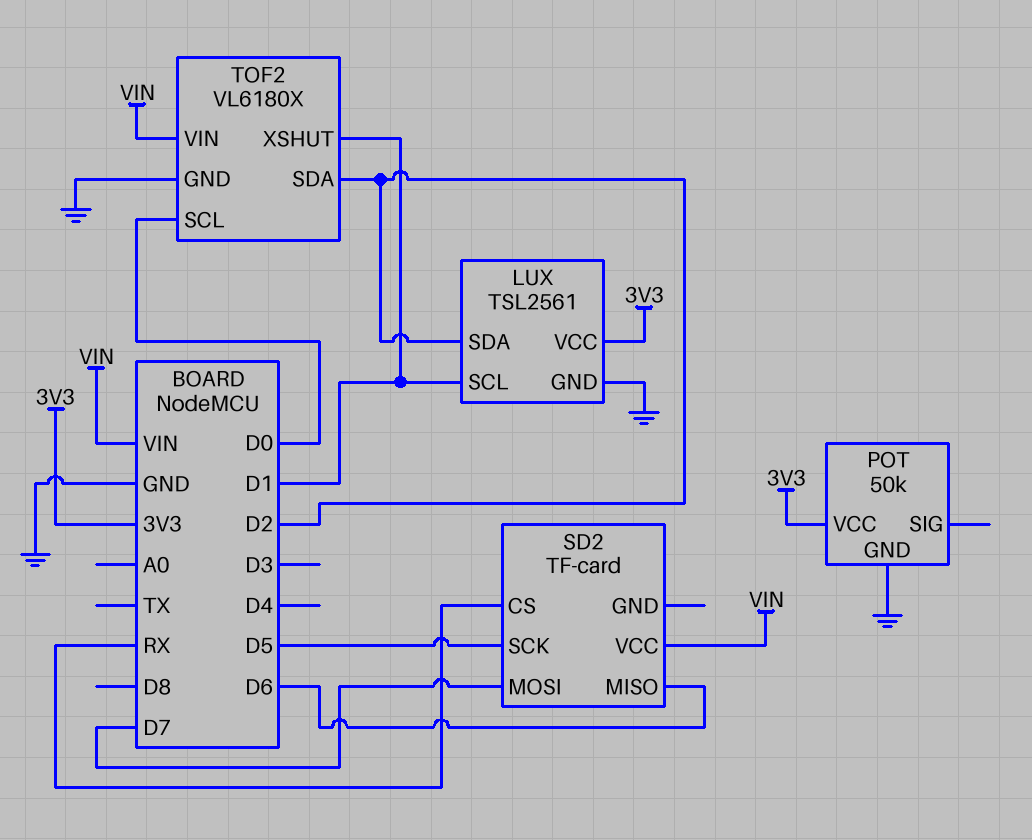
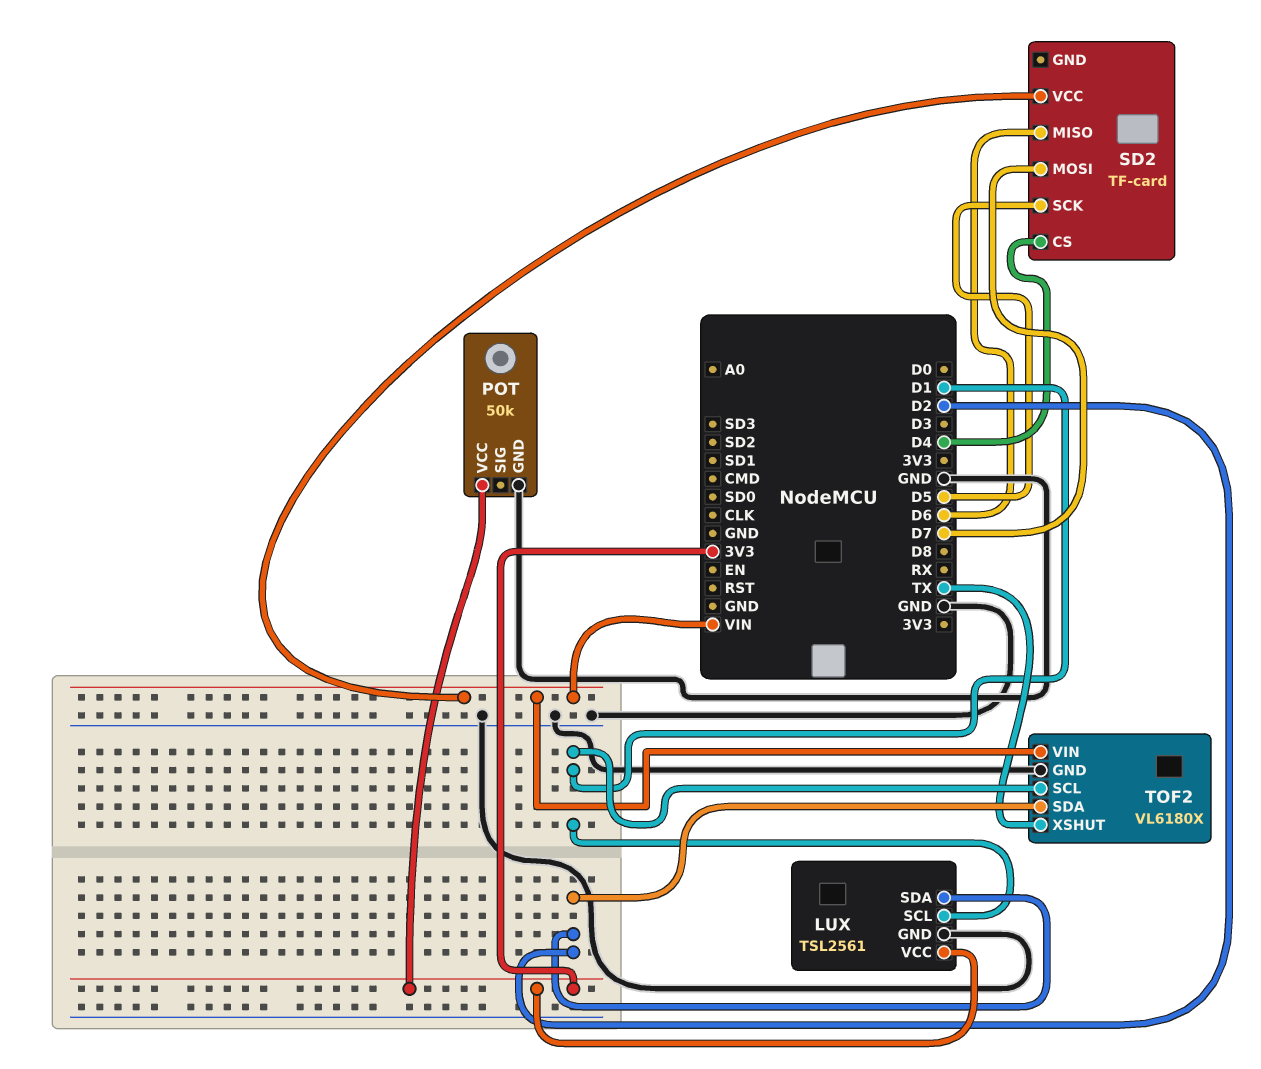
SD2 pin CS: RX -> D4
TOF2 pin SCL: D0 -> D1
TOF2 pin XSHUT: D1 -> TX

